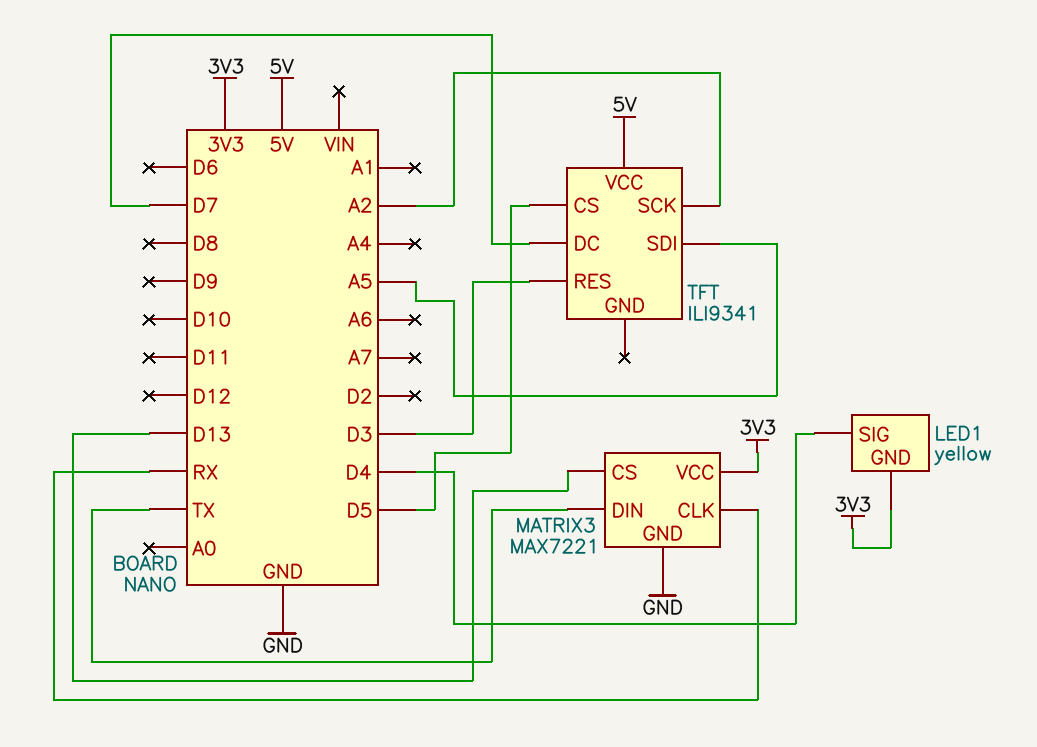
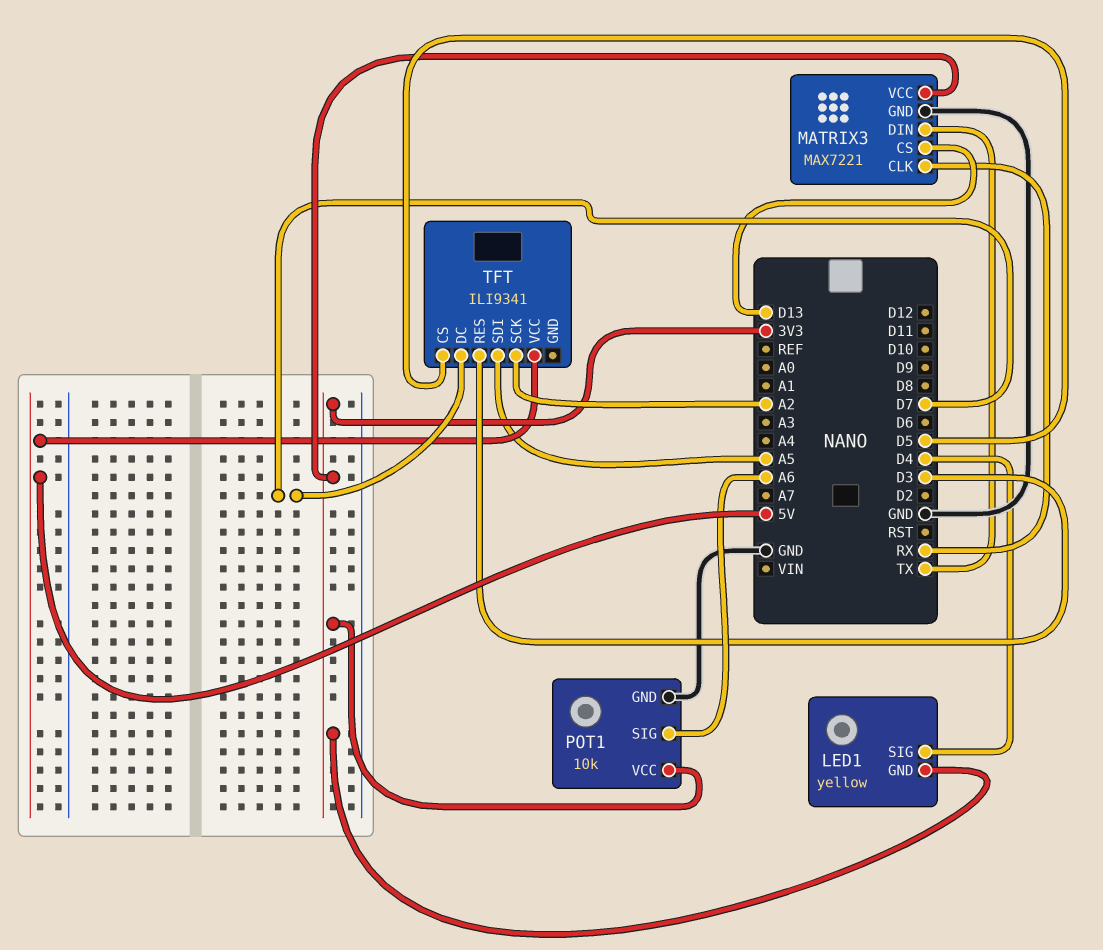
POT1: none -> 10k
POT1 pin GND: none -> GND
POT1 pin SIG: none -> A6
POT1 pin VCC: none -> 3V3

